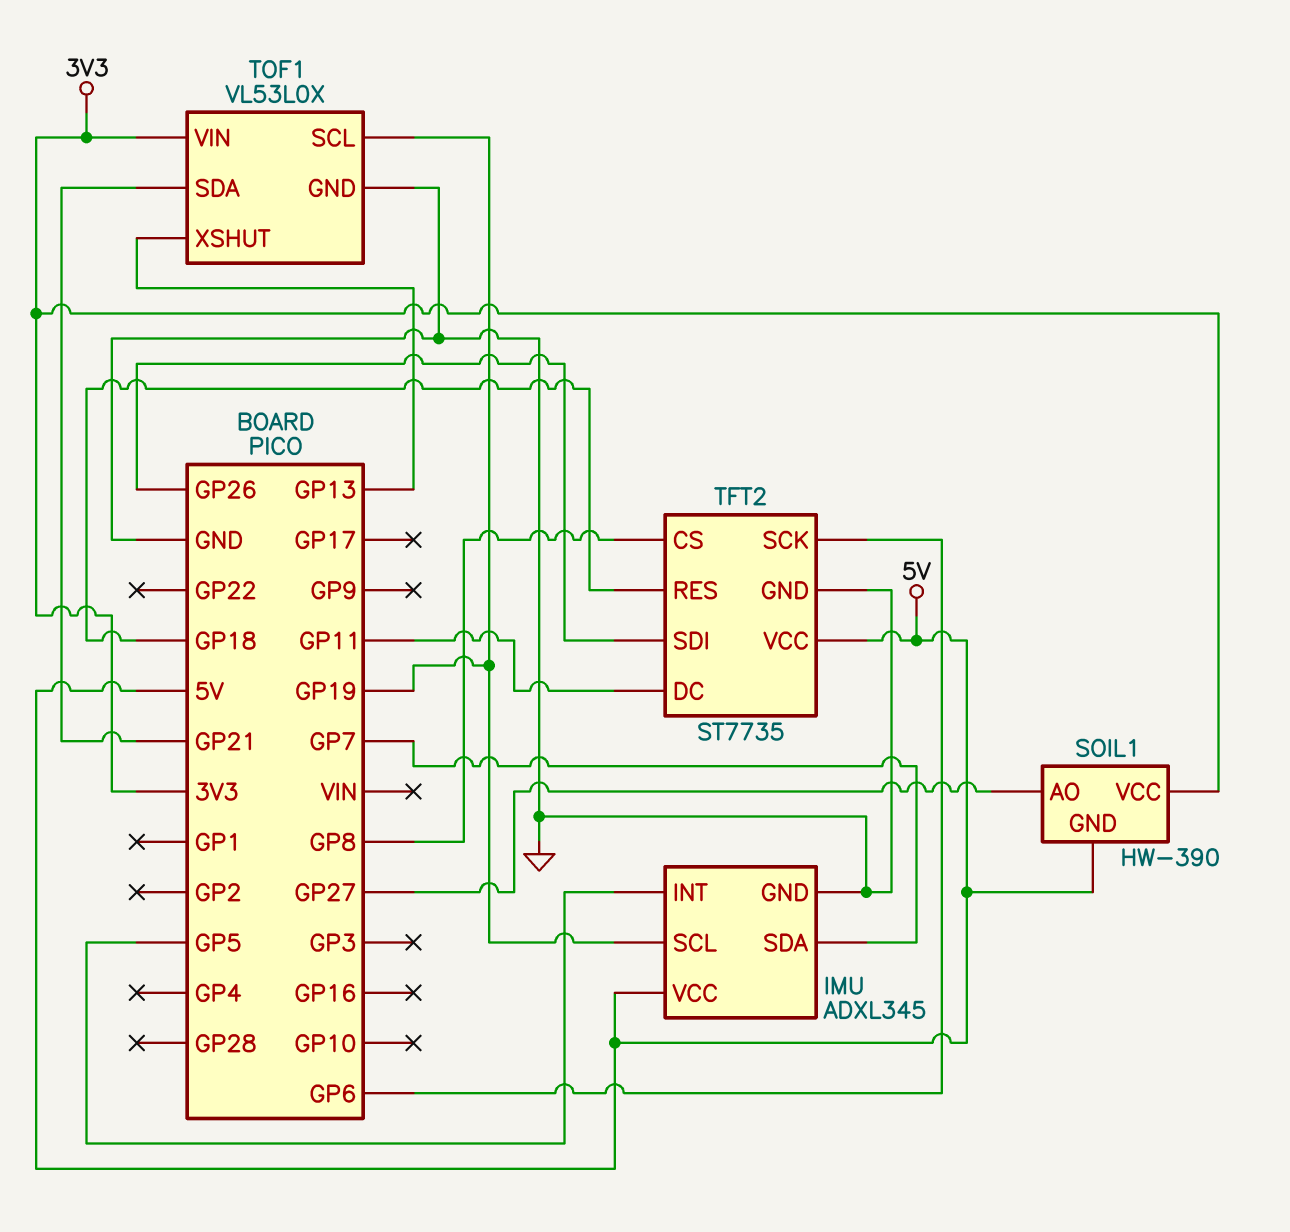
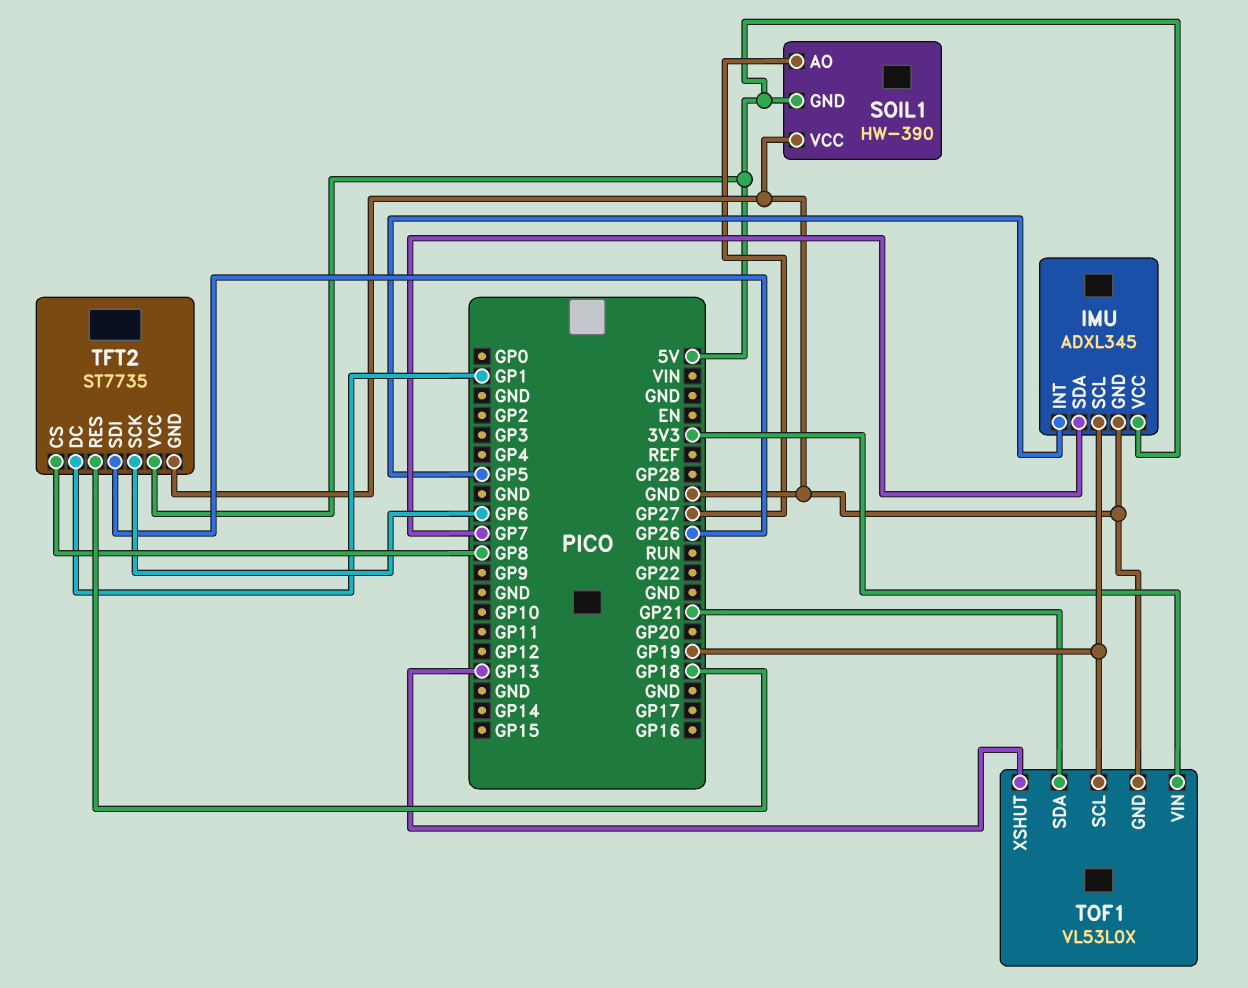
SOIL1 pin VCC: 3V3 -> GND
TFT2 pin DC: GP11 -> GP1

